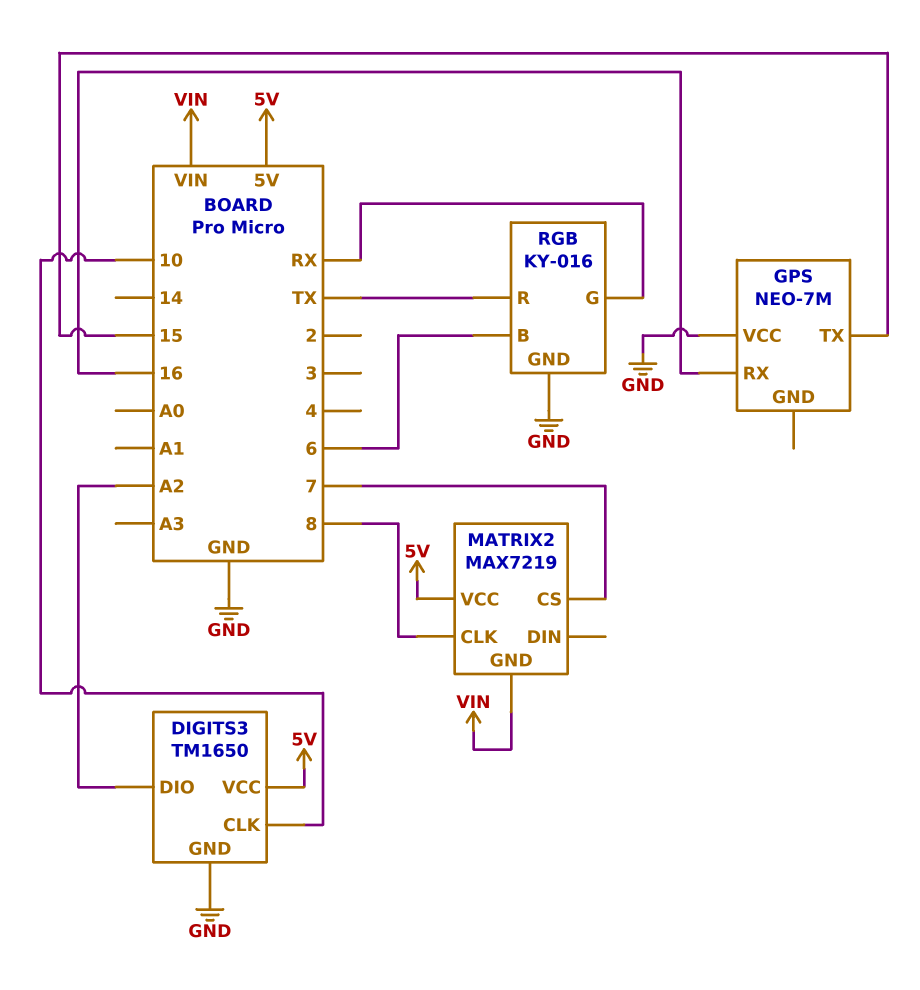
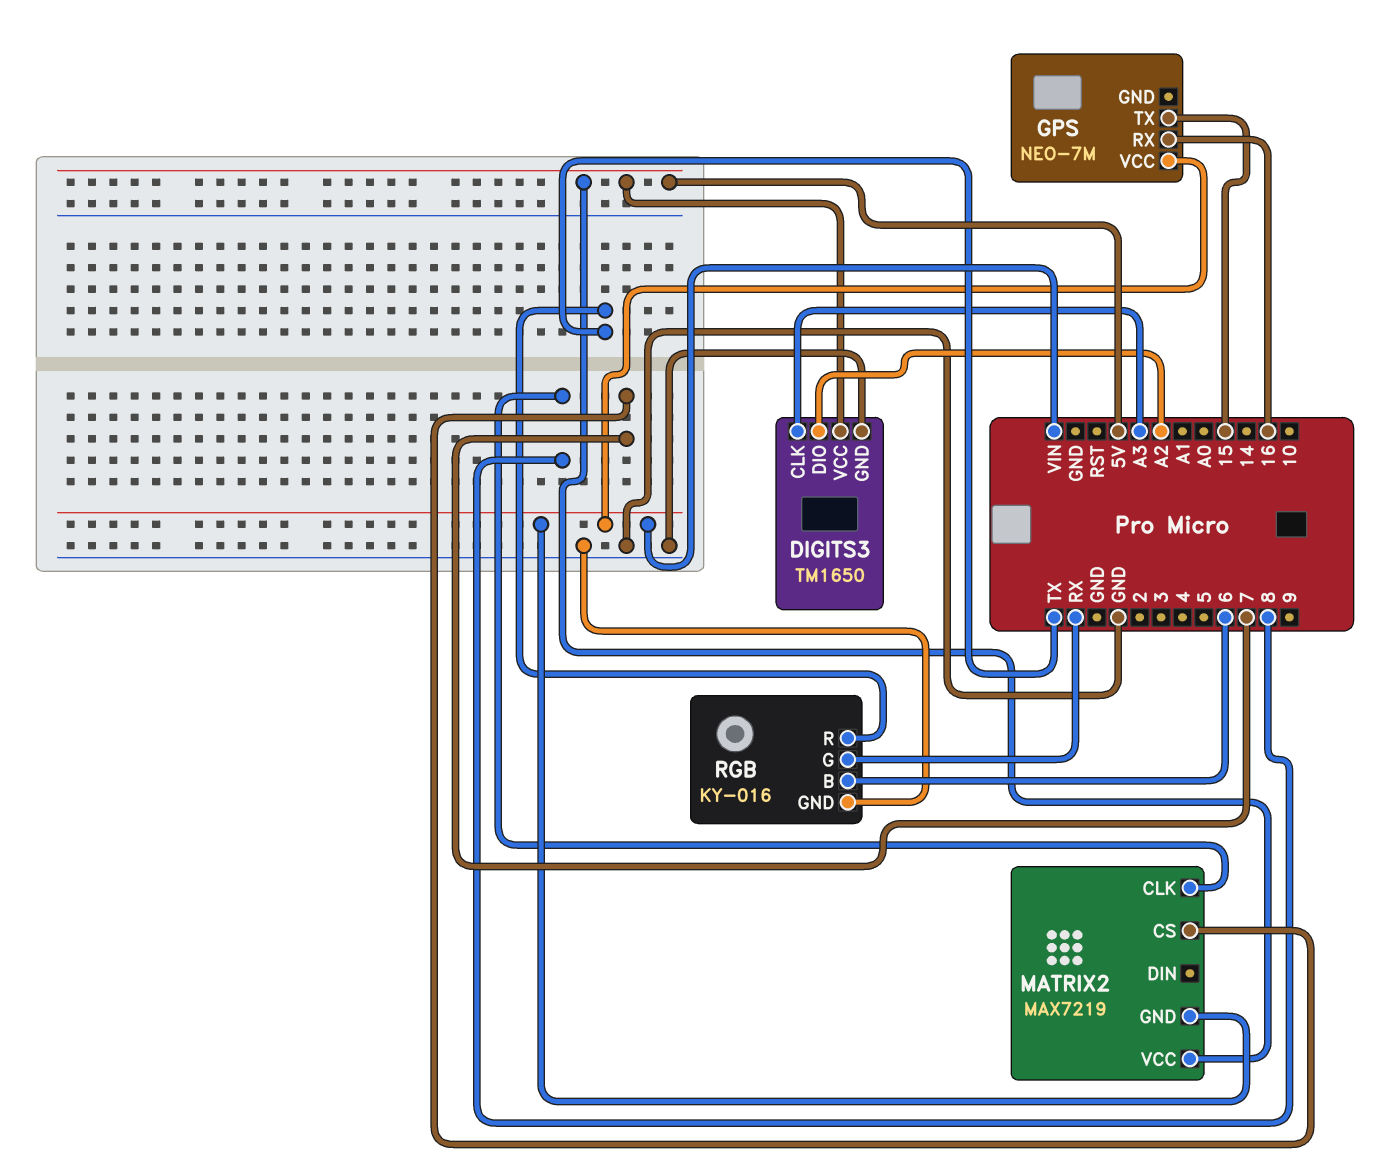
DIGITS3 pin CLK: 10 -> A3
GPS pin VCC: GND -> VIN

